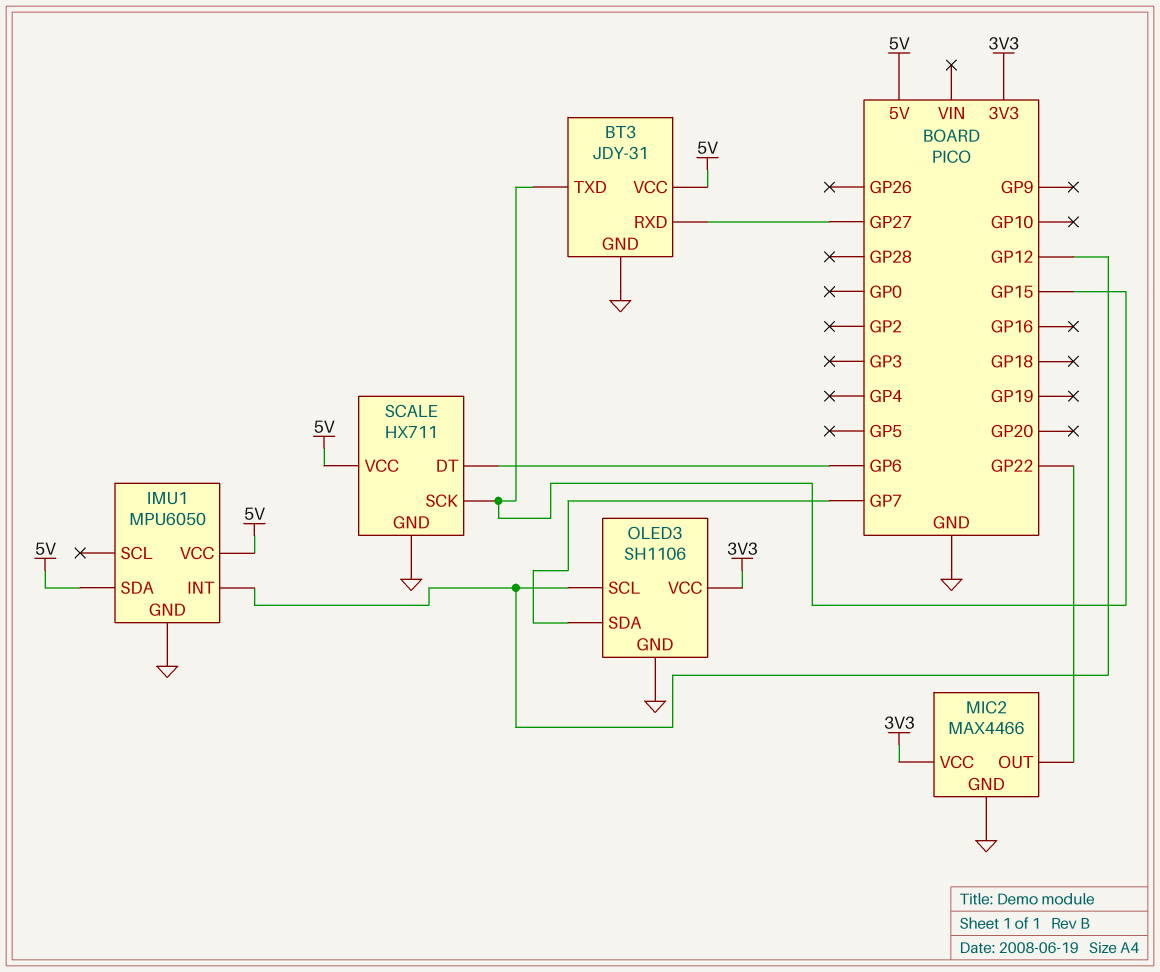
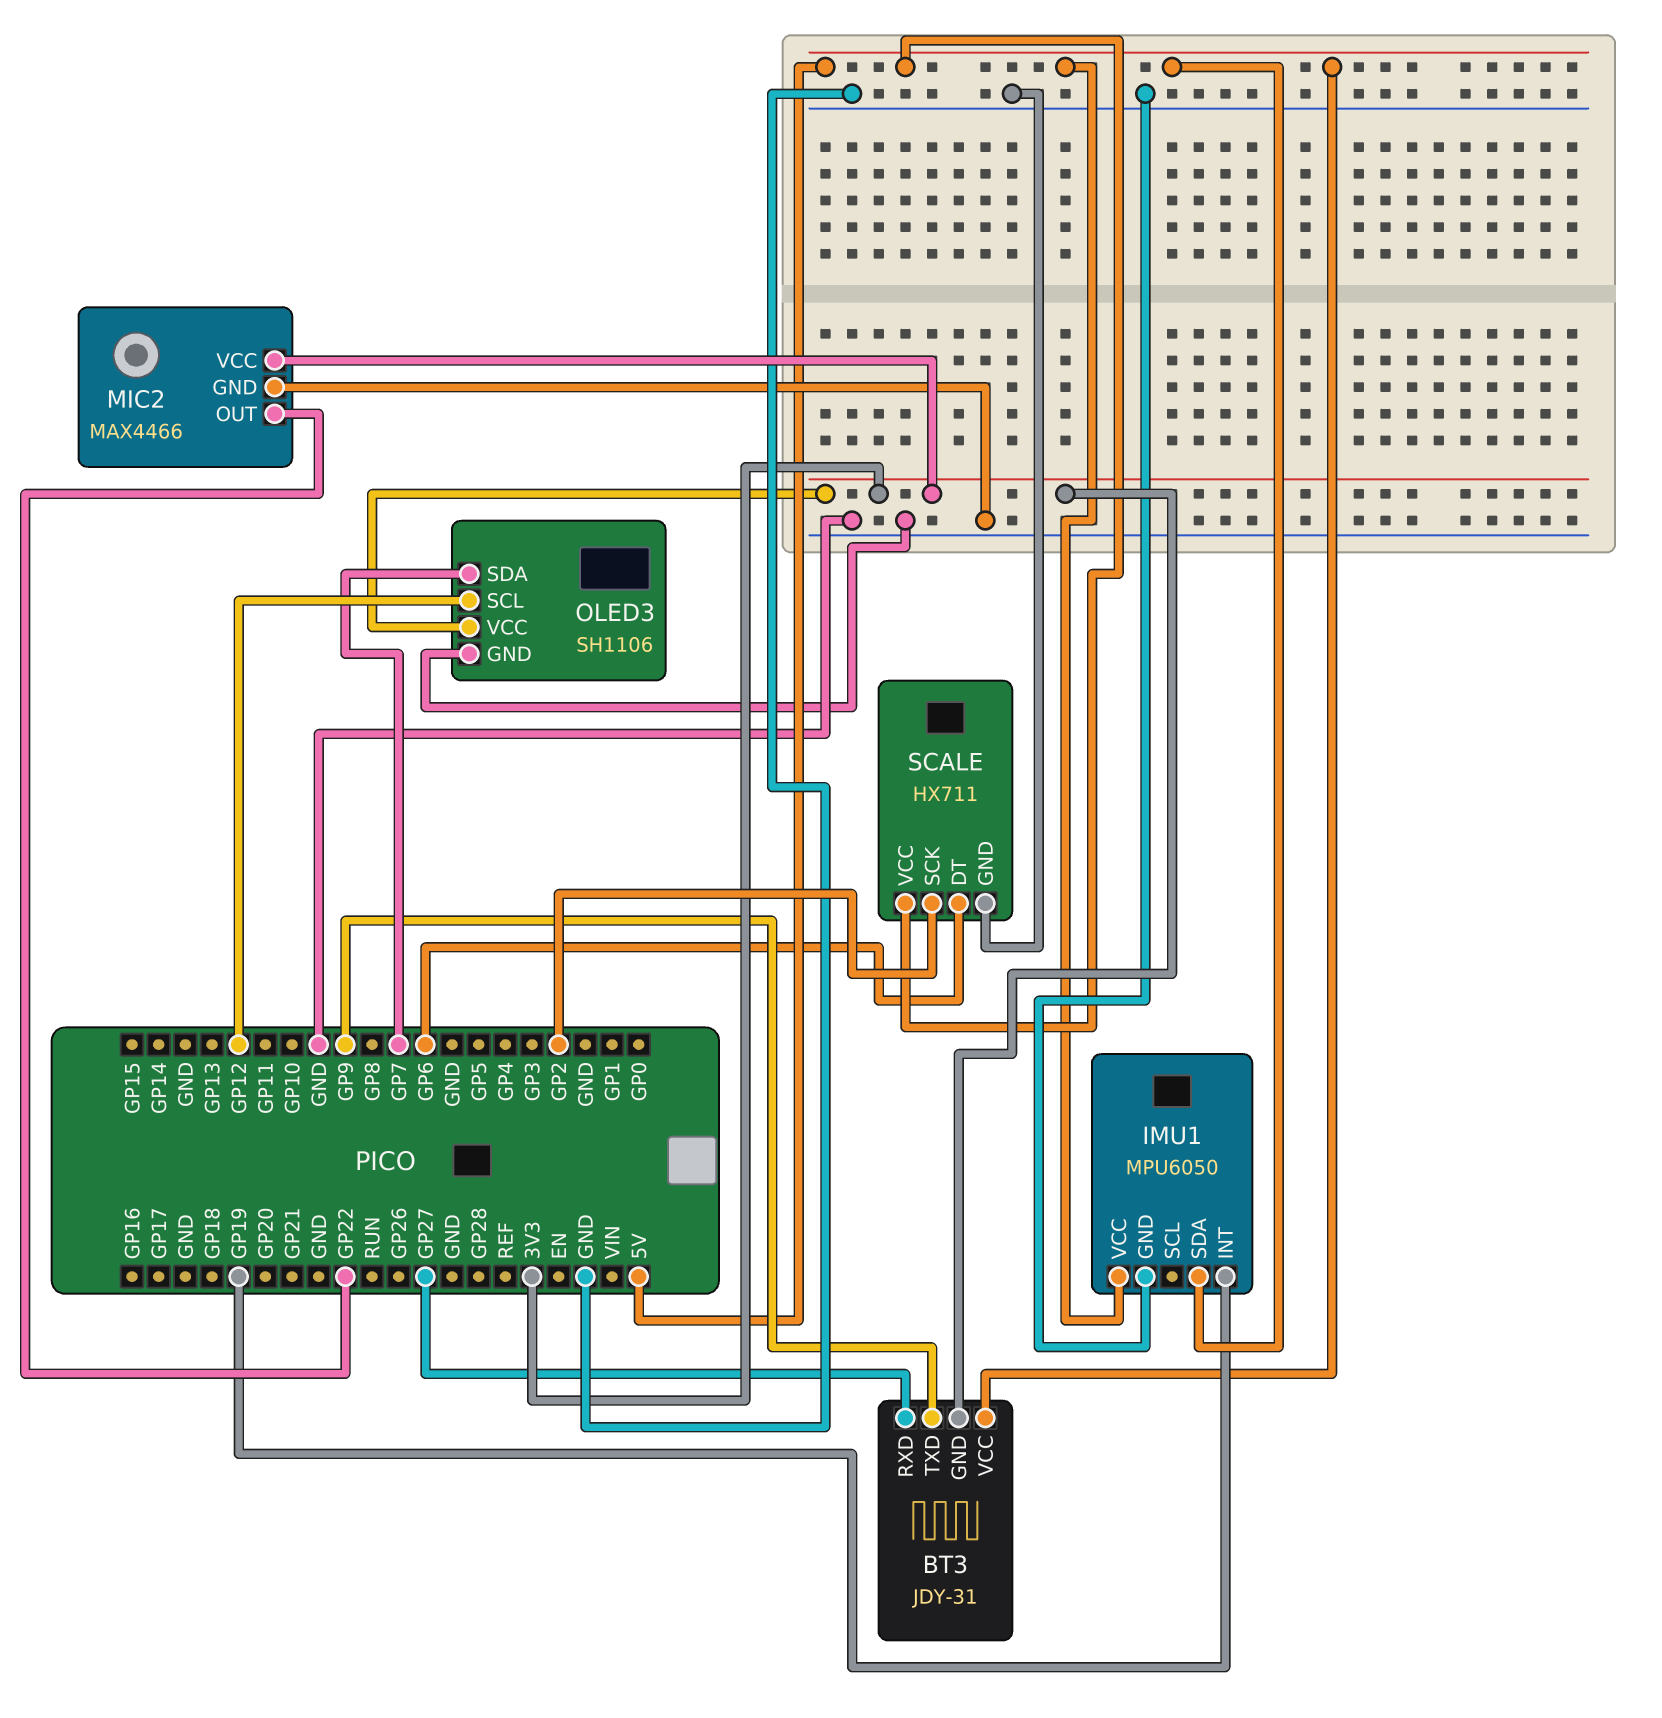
BT3 pin GND: GND -> 3V3
BT3 pin TXD: GP15 -> GP9
IMU1 pin INT: GP12 -> GP19
SCALE pin SCK: GP15 -> GP2

